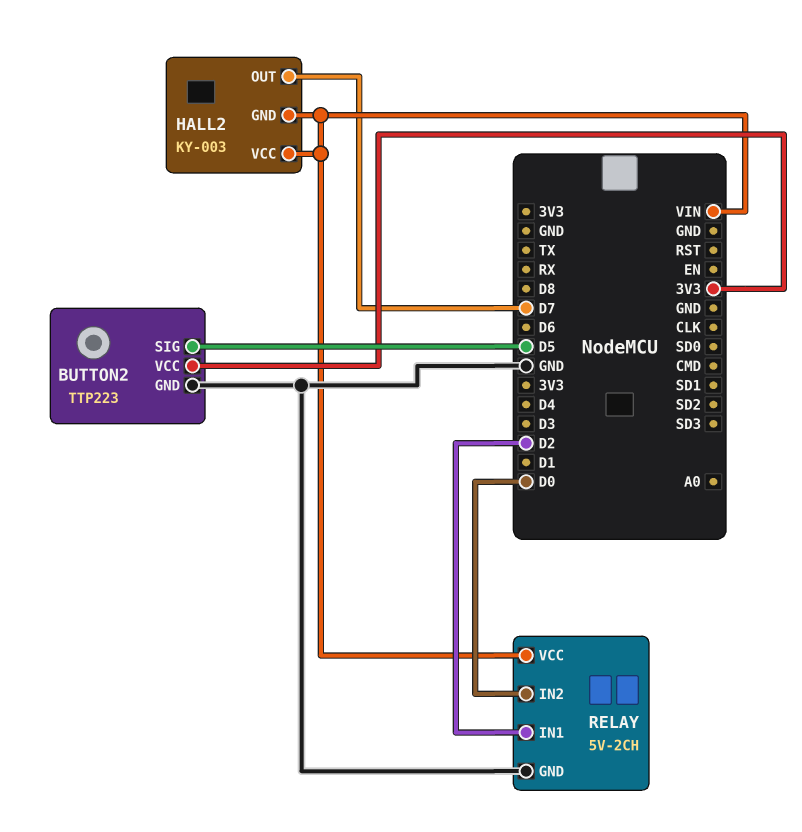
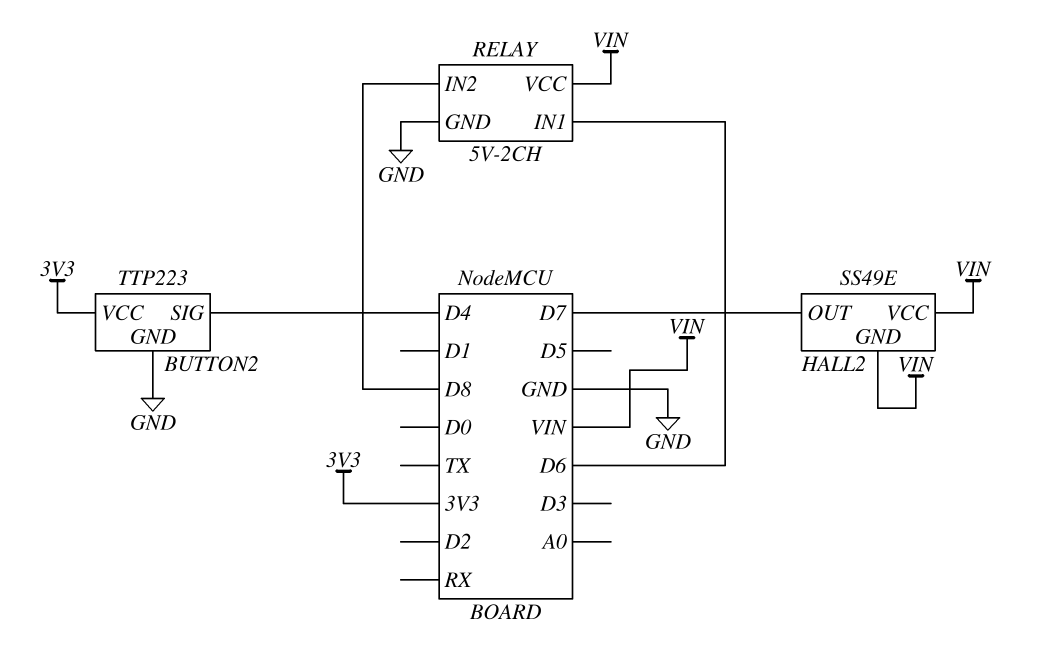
BUTTON2 pin SIG: D5 -> D4
HALL2: KY-003 -> SS49E
RELAY pin IN1: D2 -> D6
RELAY pin IN2: D0 -> D8

